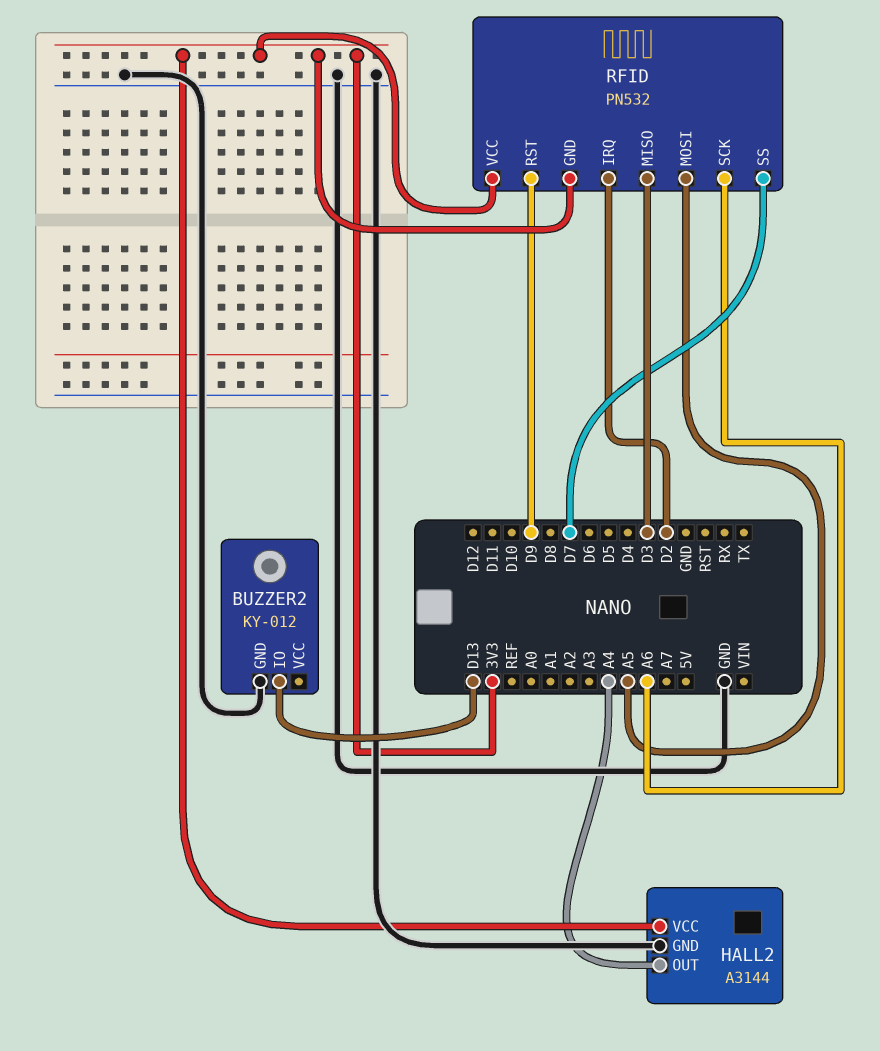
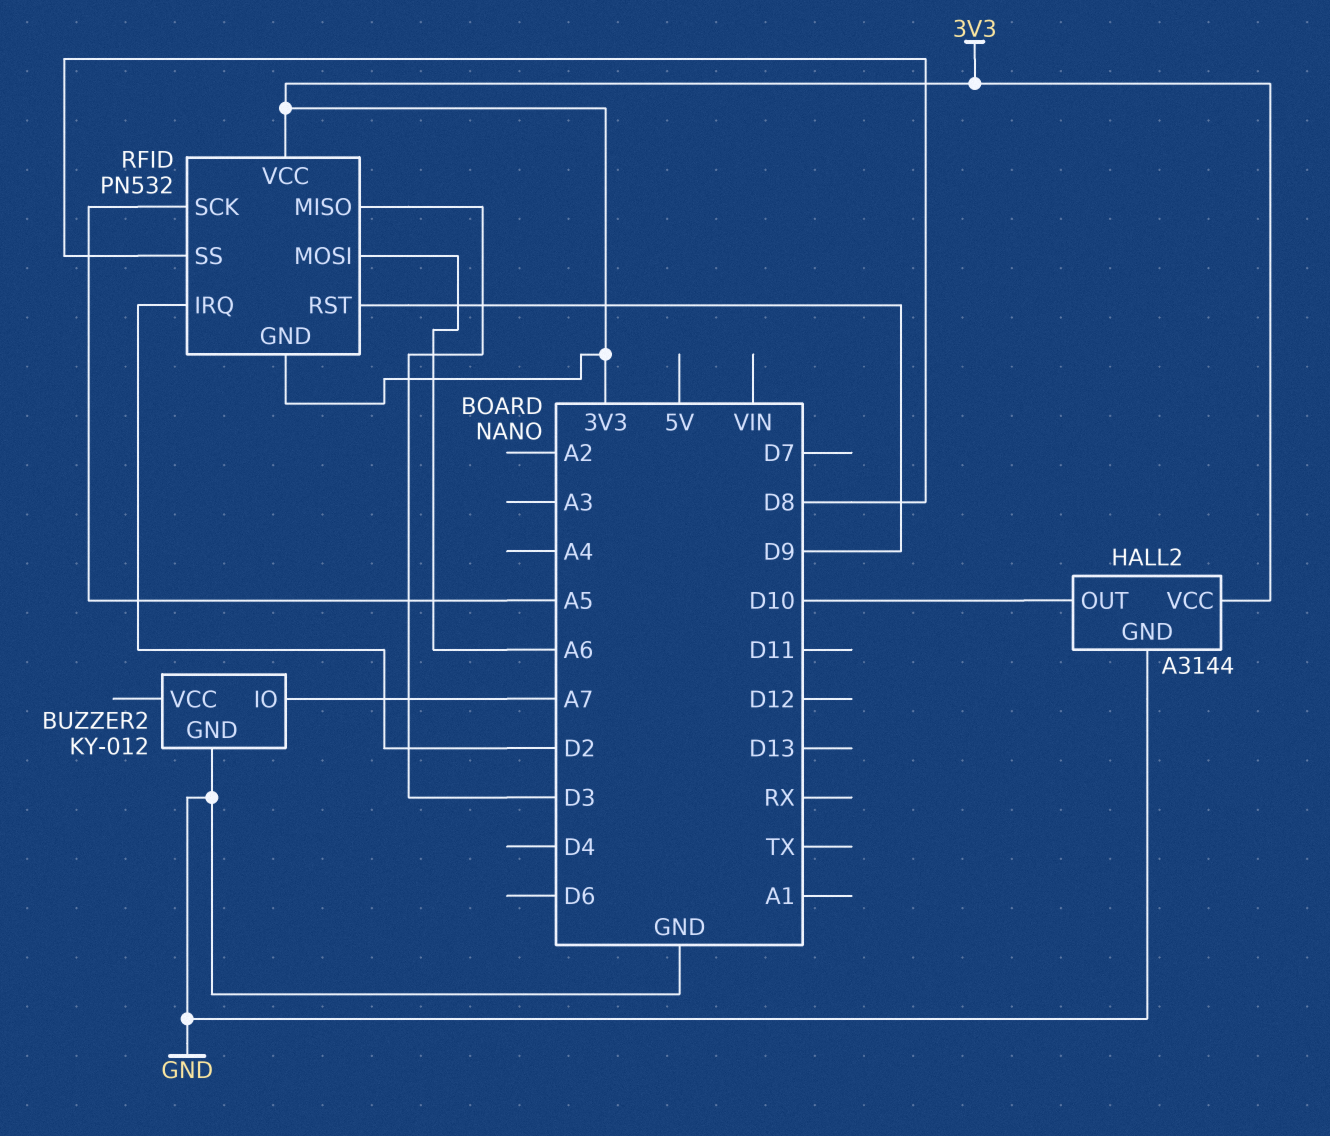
BUZZER2 pin IO: D13 -> A7
HALL2 pin OUT: A4 -> D10
RFID pin MOSI: A5 -> A6
RFID pin SCK: A6 -> A5
RFID pin SS: D7 -> D8

